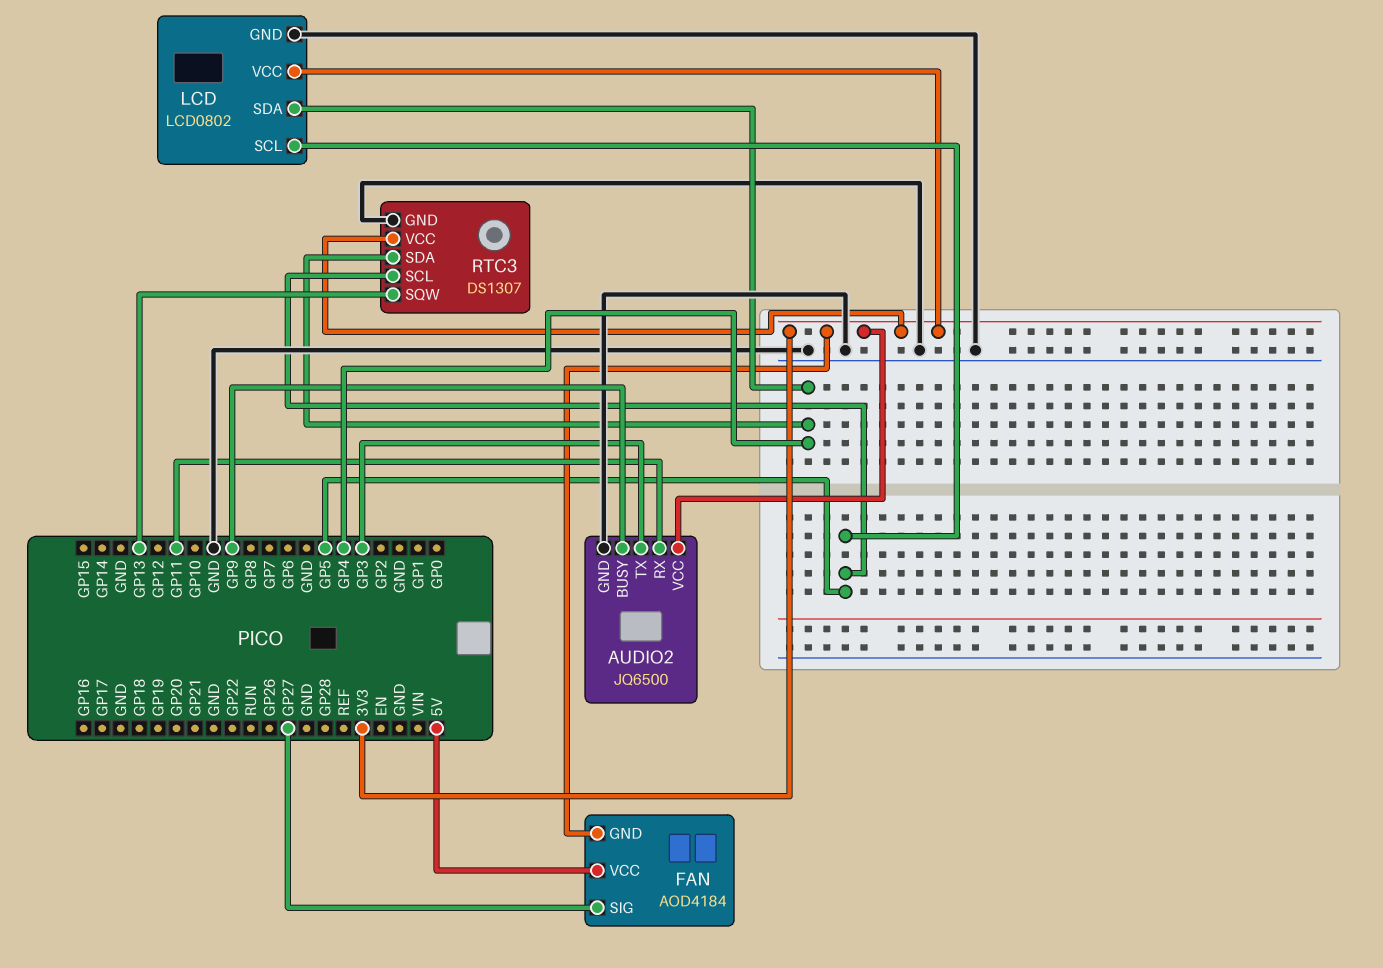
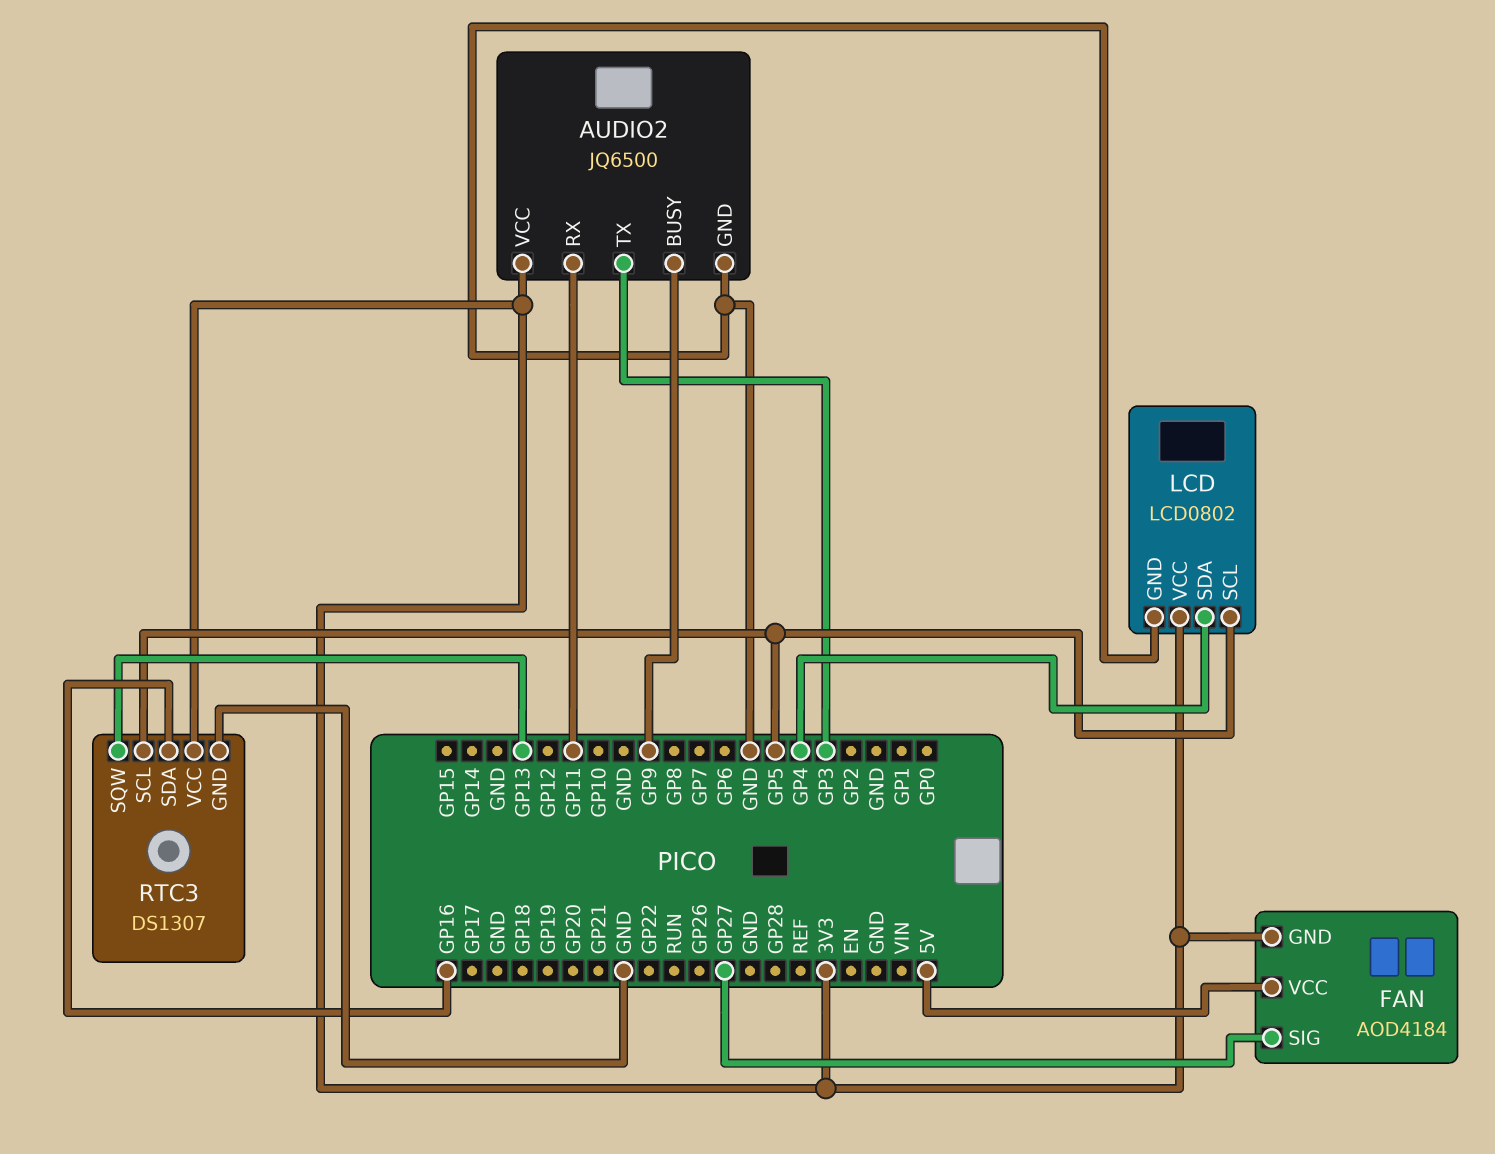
RTC3 pin SDA: GP4 -> GP16

